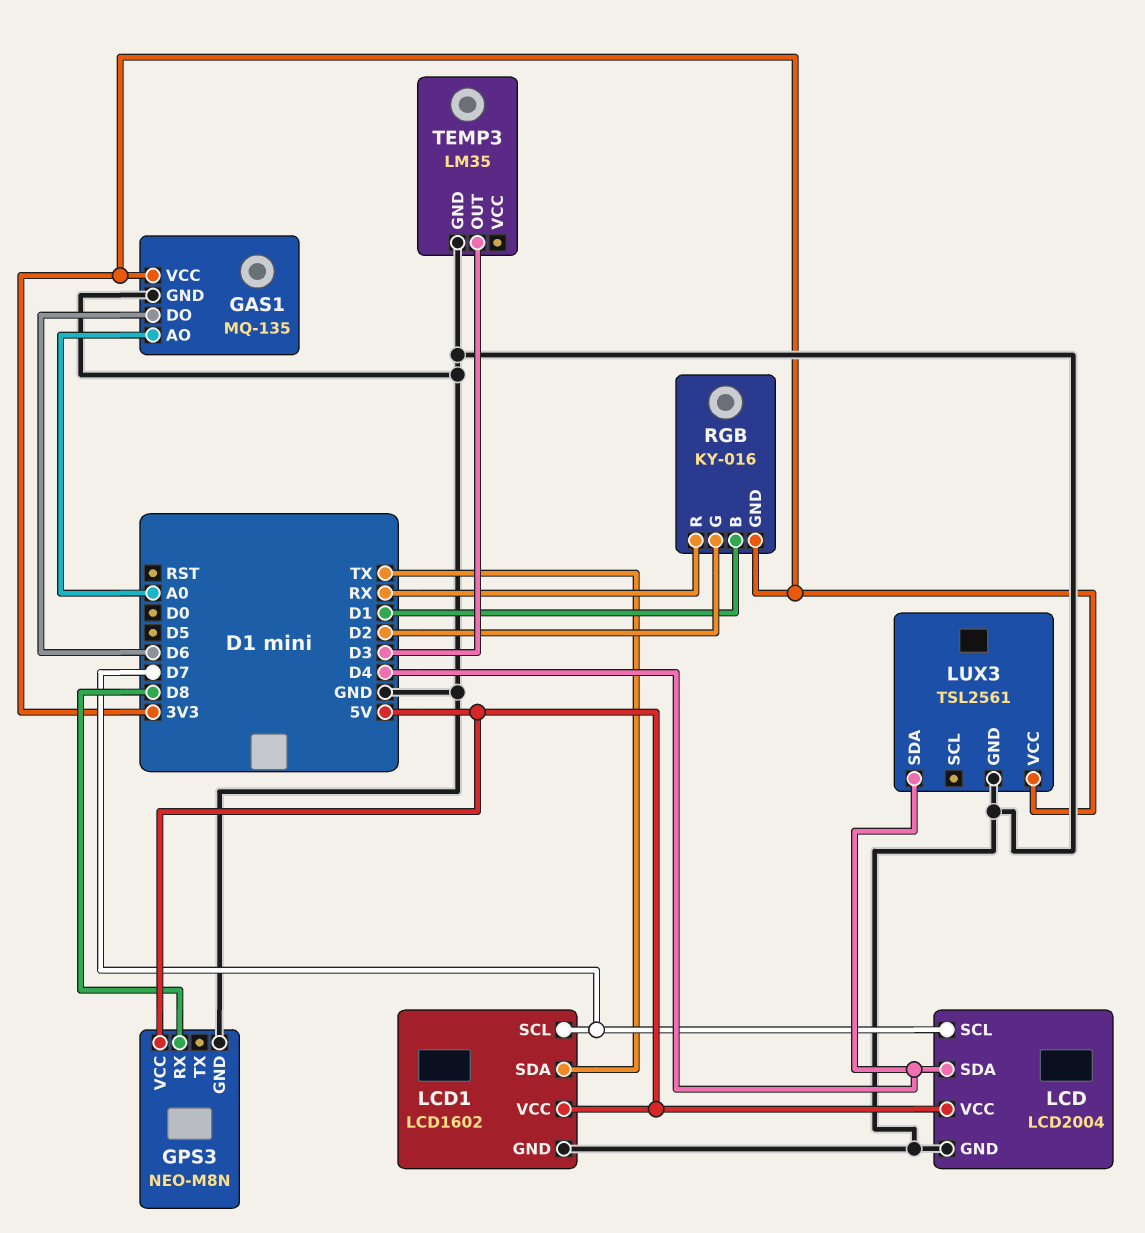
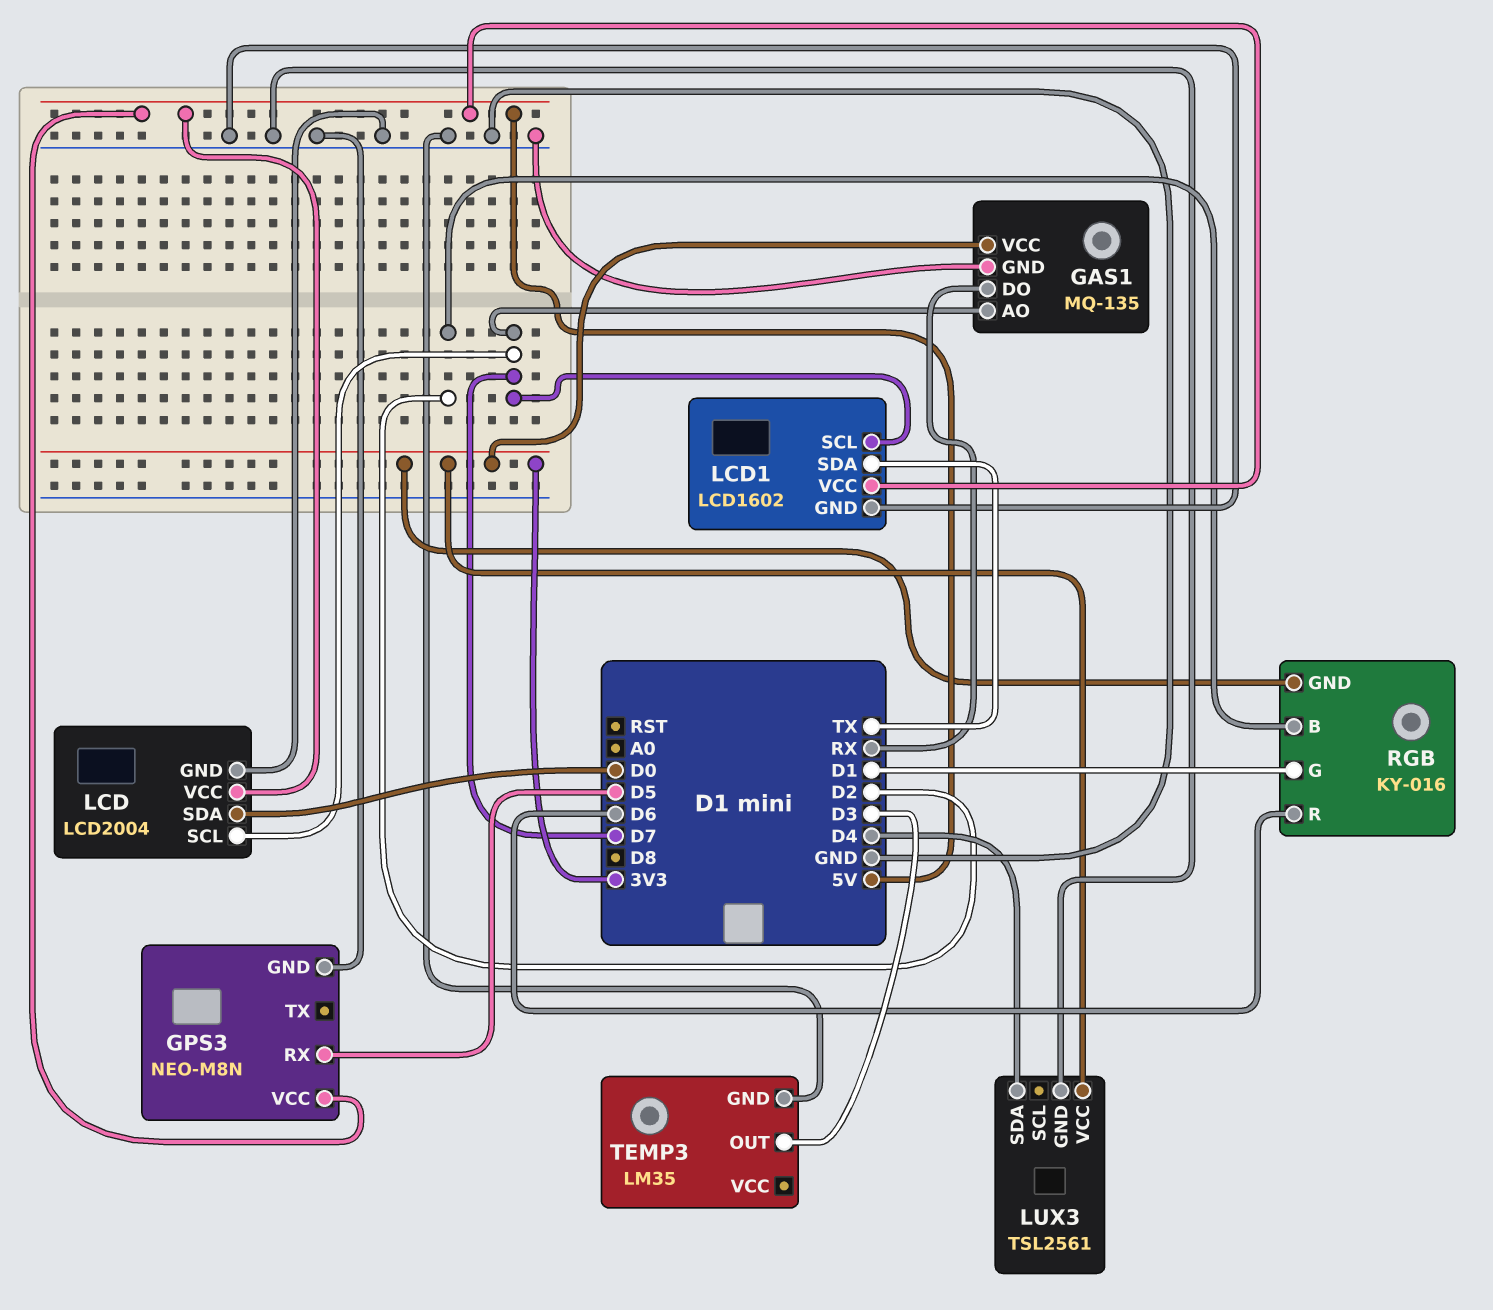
GAS1 pin AO: A0 -> D7
GAS1 pin DO: D6 -> RX
GPS3 pin RX: D8 -> D5
LCD pin SDA: D4 -> D0
RGB pin B: D1 -> D2
RGB pin G: D2 -> D1
RGB pin R: RX -> D6

